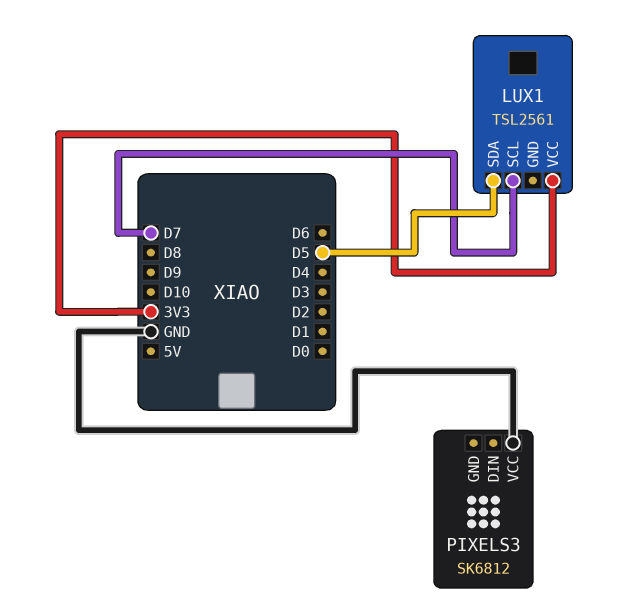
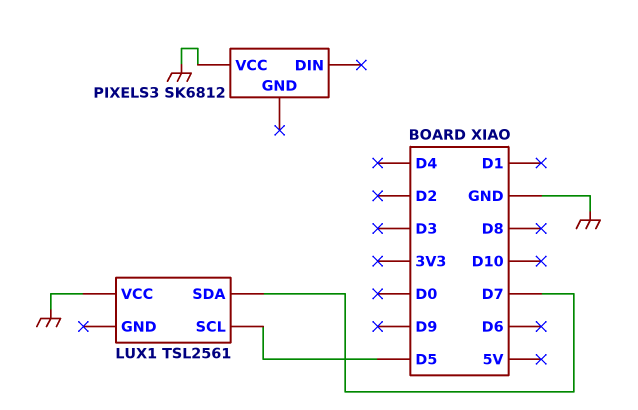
LUX1 pin SCL: D7 -> D5
LUX1 pin SDA: D5 -> D7
LUX1 pin VCC: 3V3 -> GND

